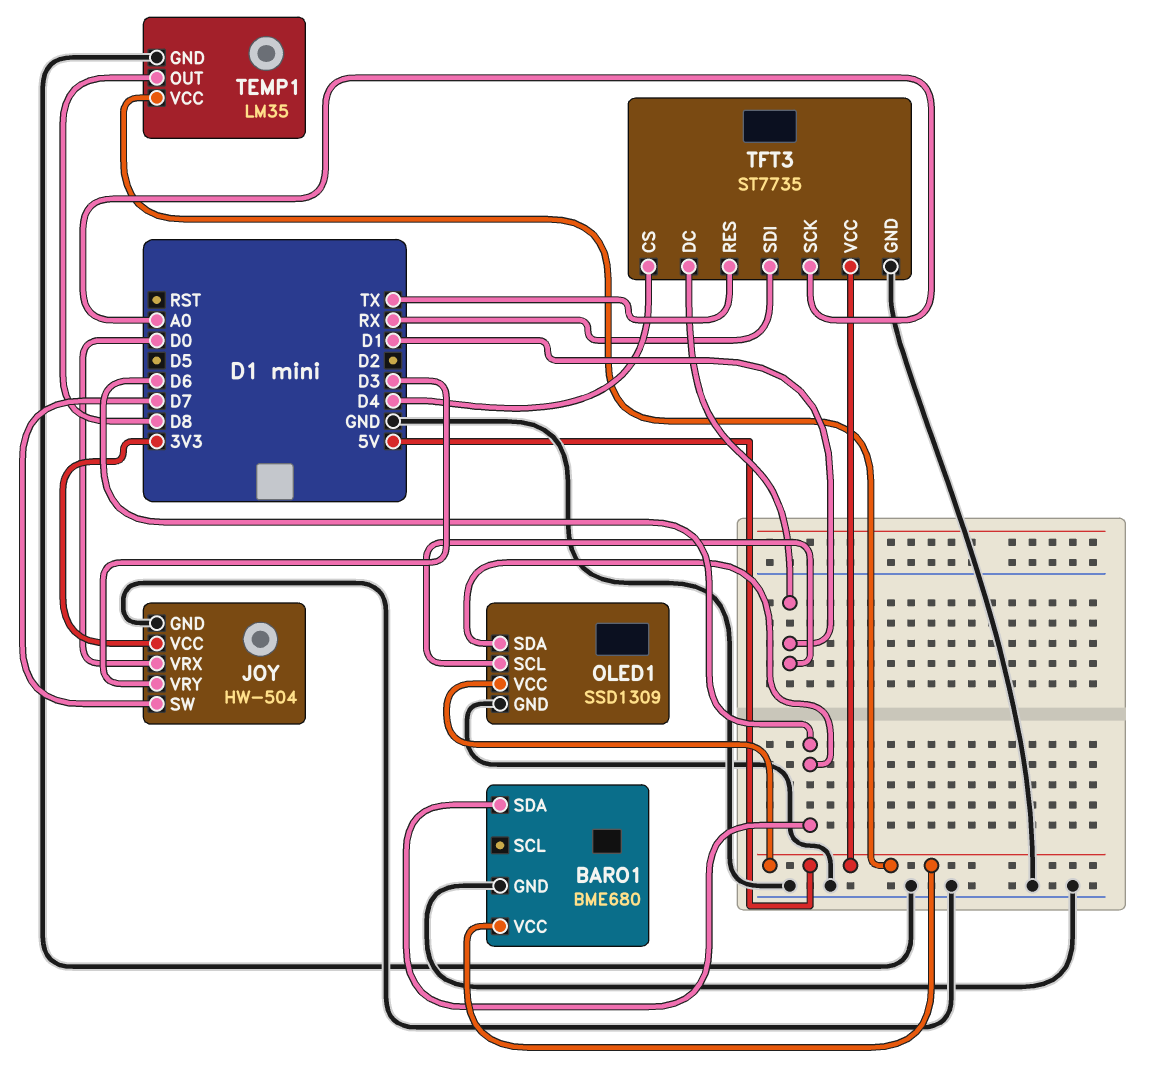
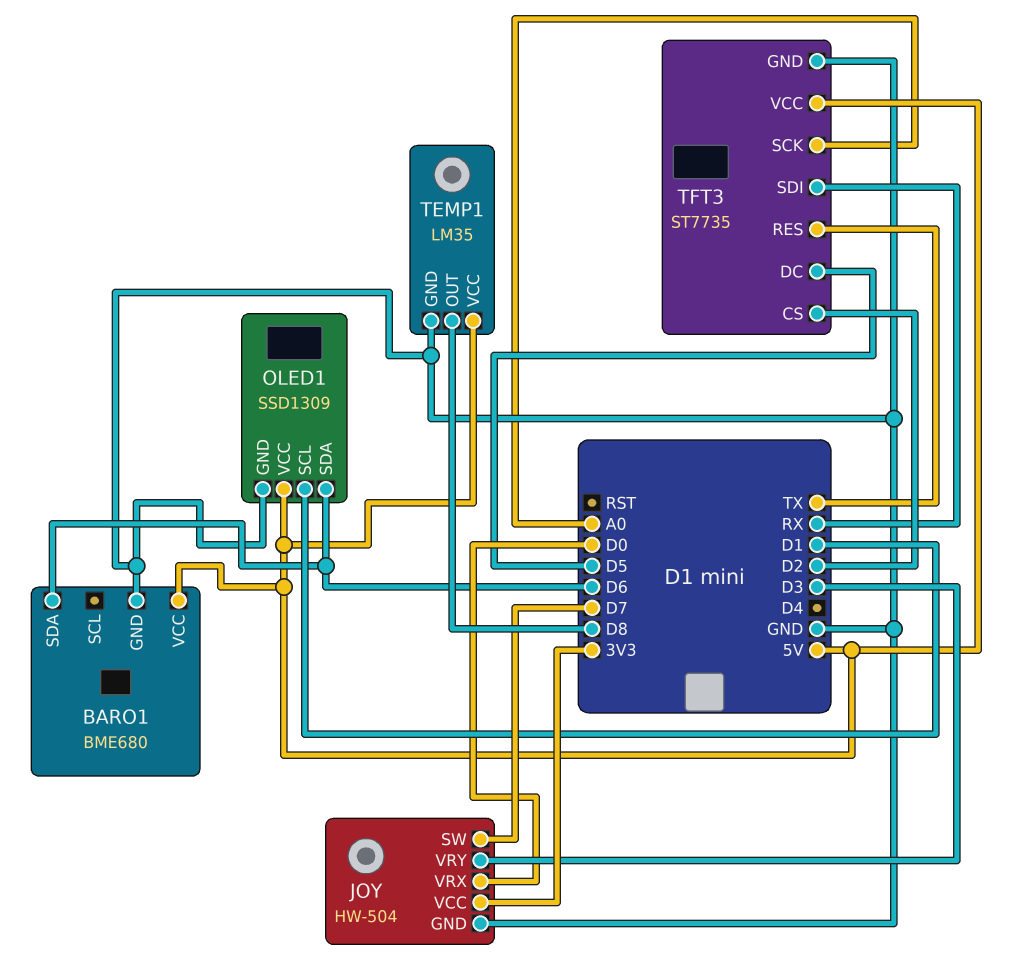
TFT3 pin CS: D4 -> D2
TFT3 pin DC: D1 -> D5

